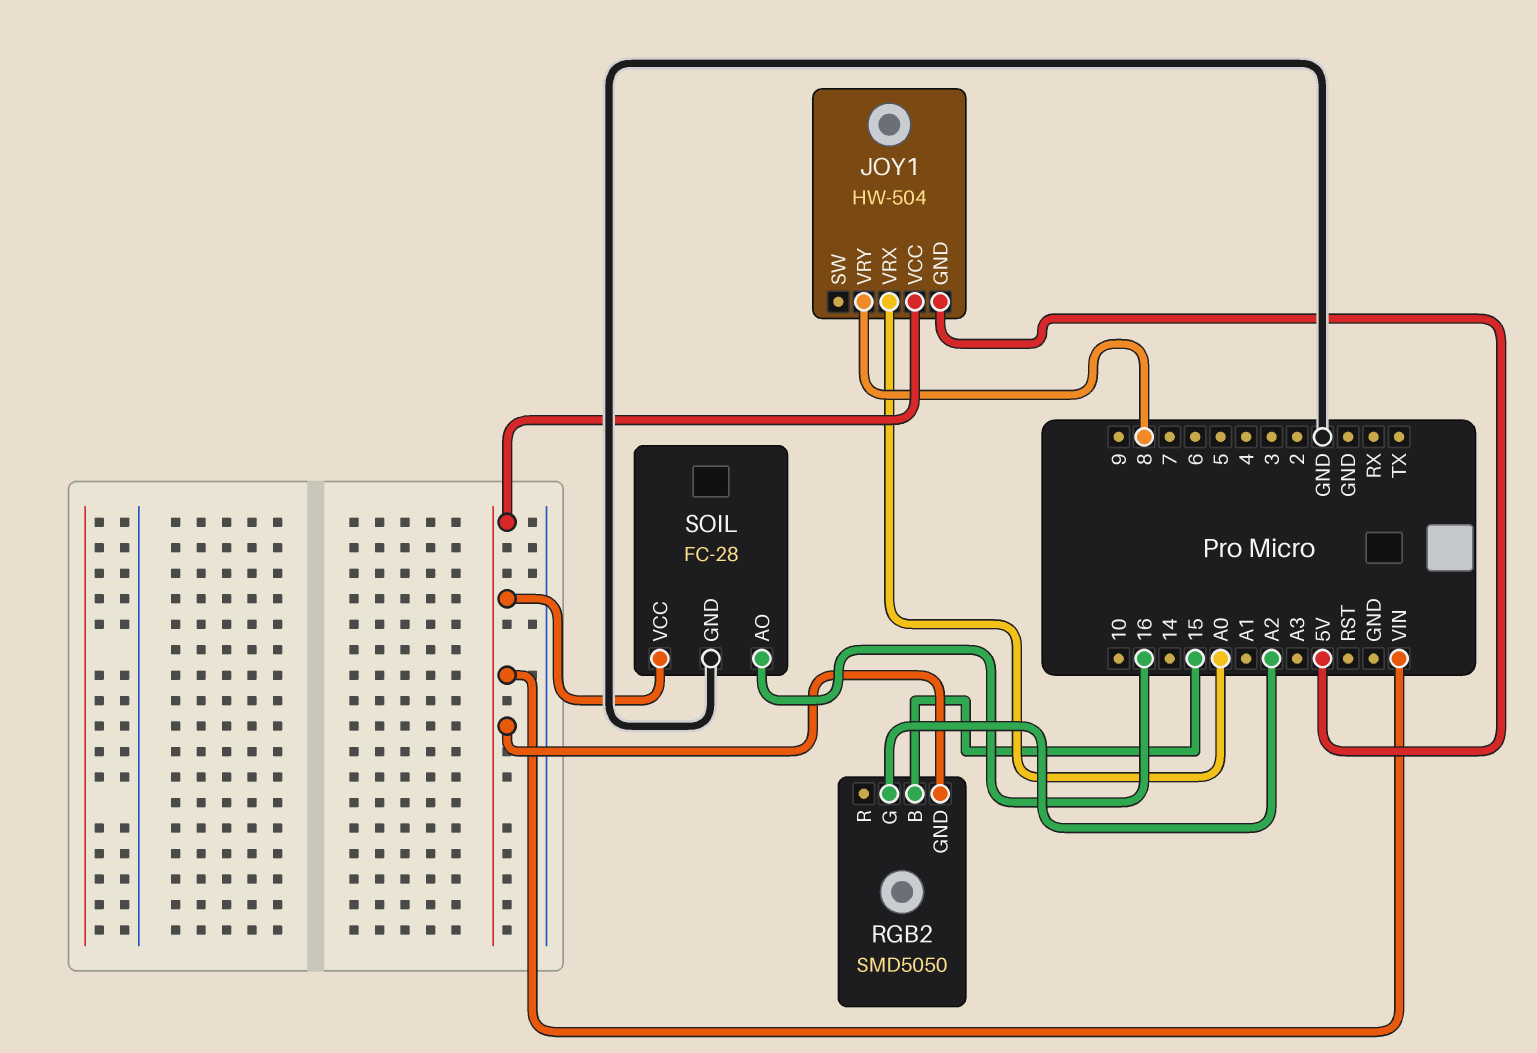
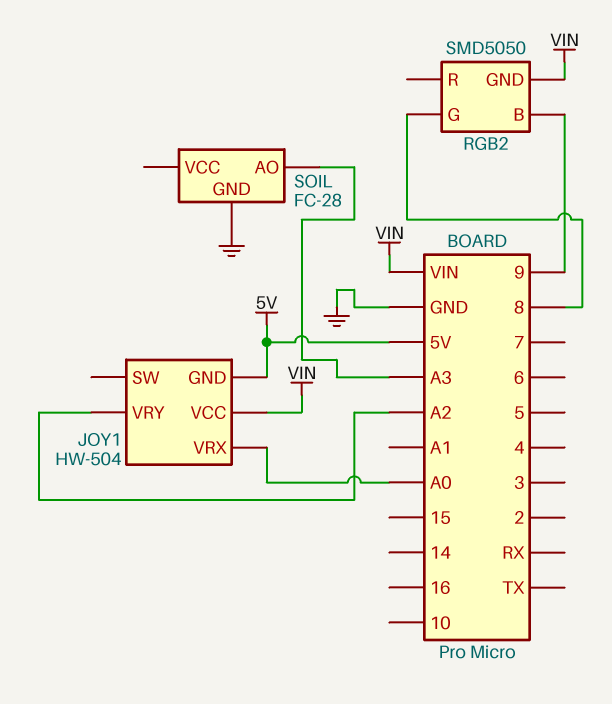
JOY1 pin VRY: 8 -> A2
RGB2 pin B: 15 -> 9
RGB2 pin G: A2 -> 8
SOIL pin AO: 16 -> A3
SOIL pin VCC: VIN -> none

